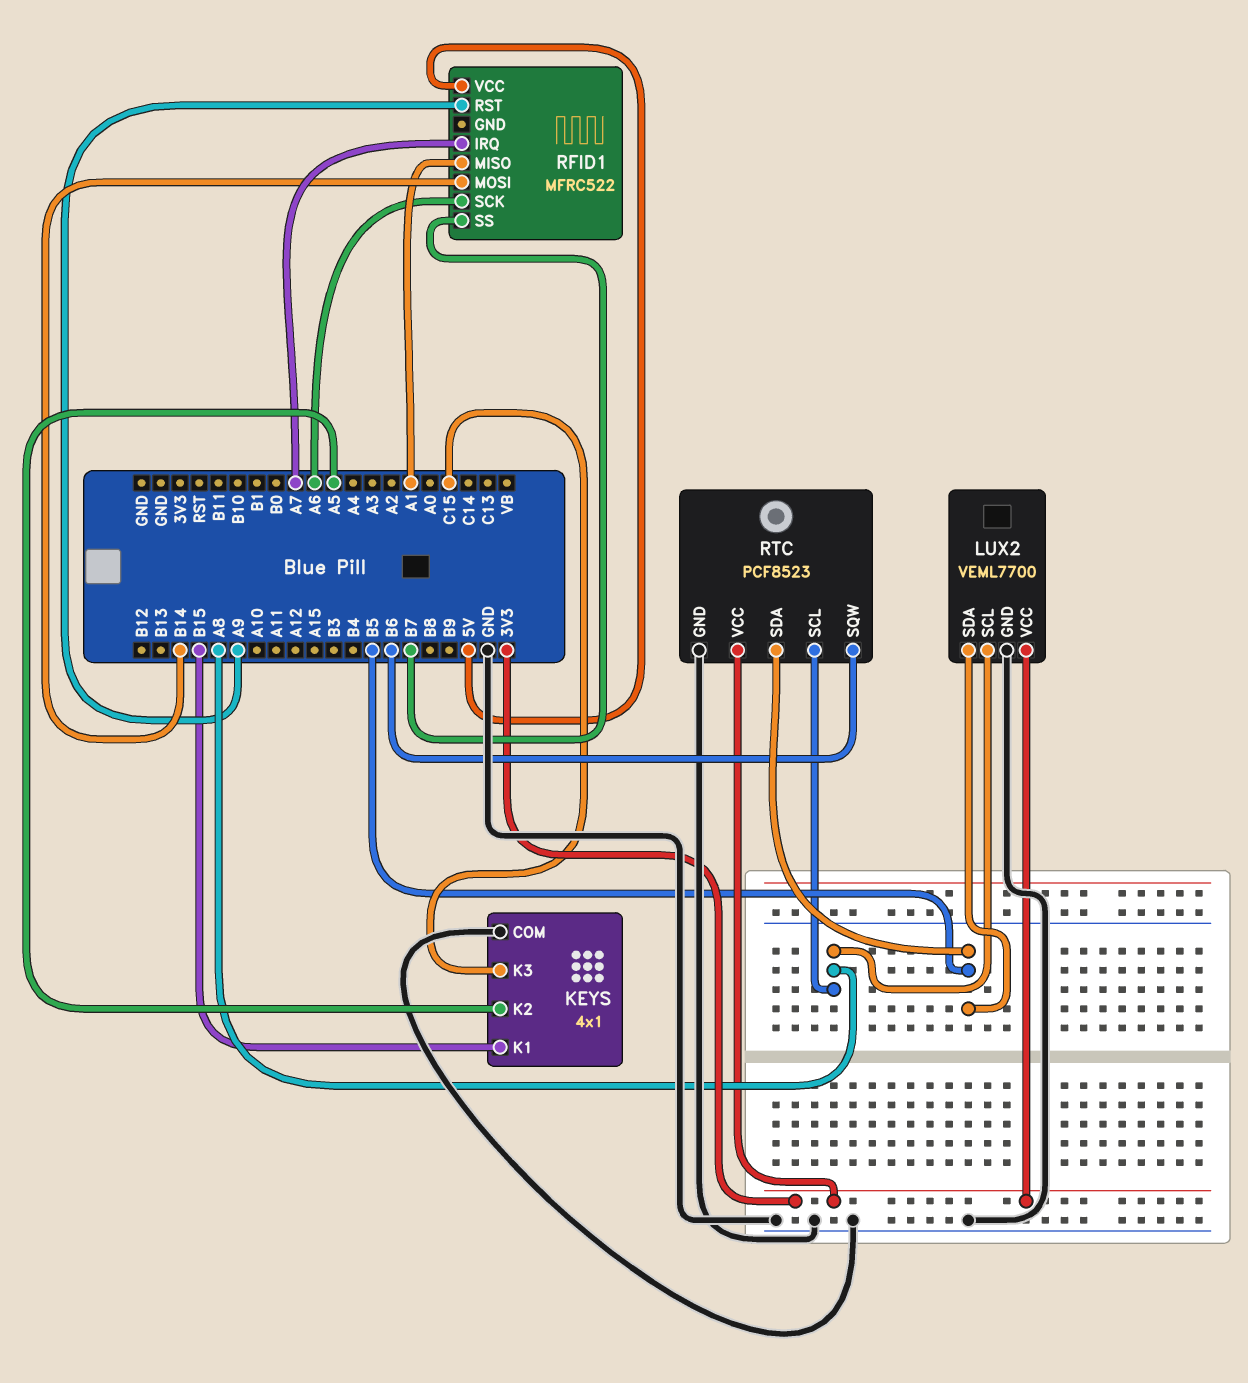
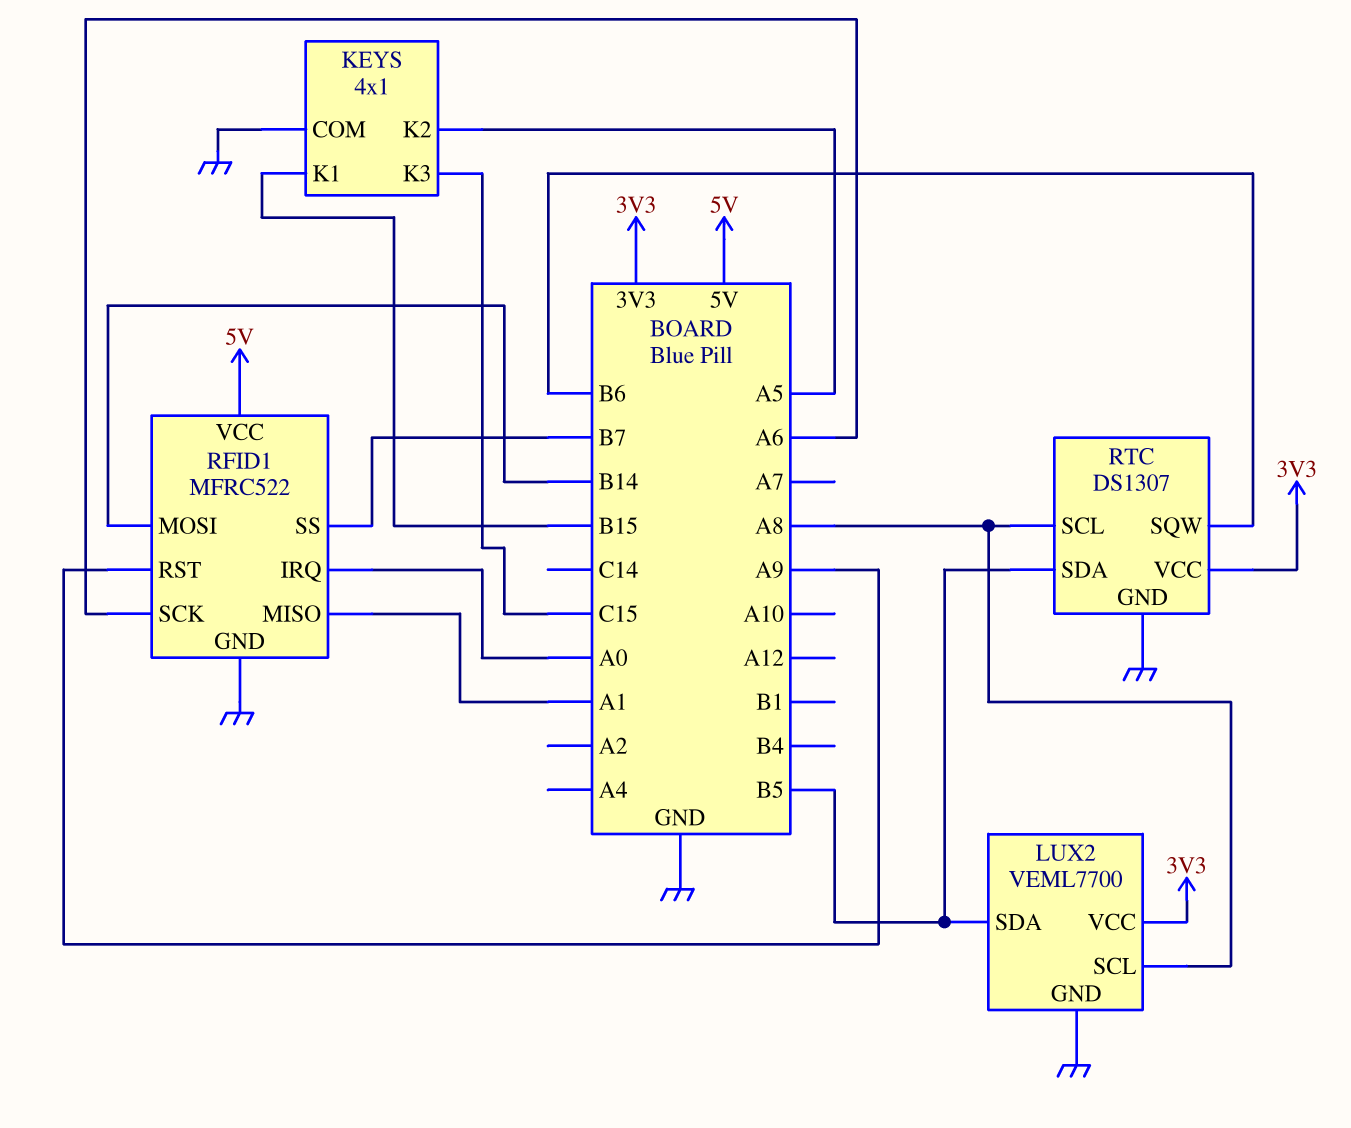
RFID1 pin GND: none -> GND
RFID1 pin IRQ: A7 -> A0
RTC: PCF8523 -> DS1307

